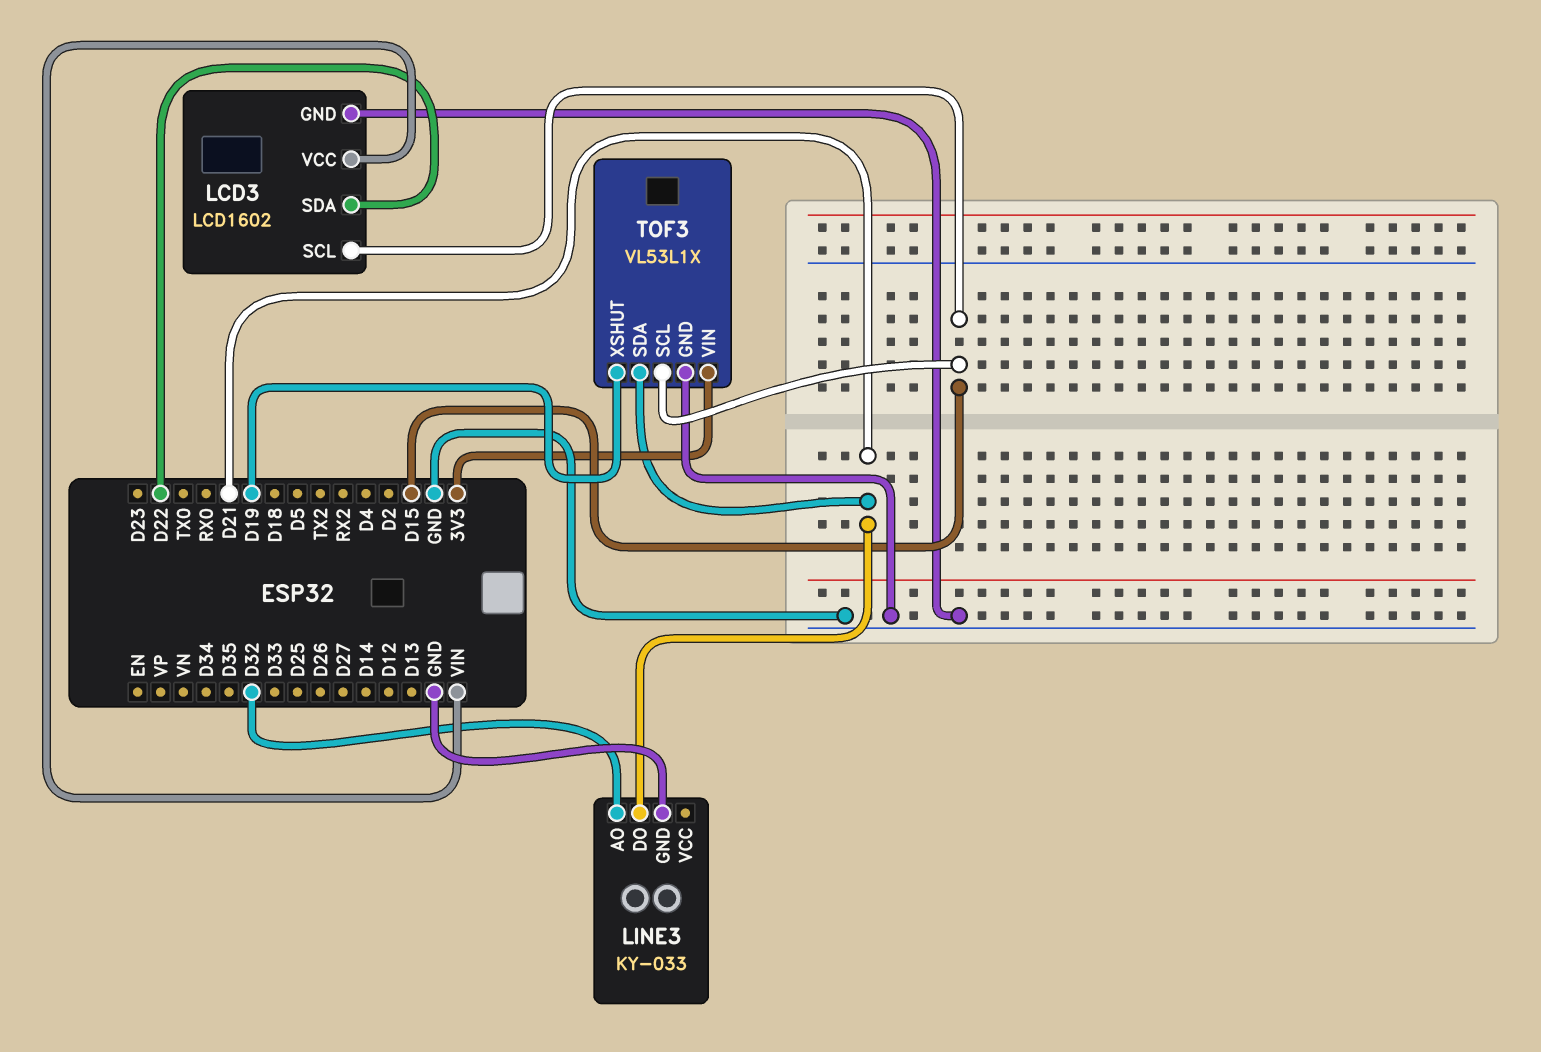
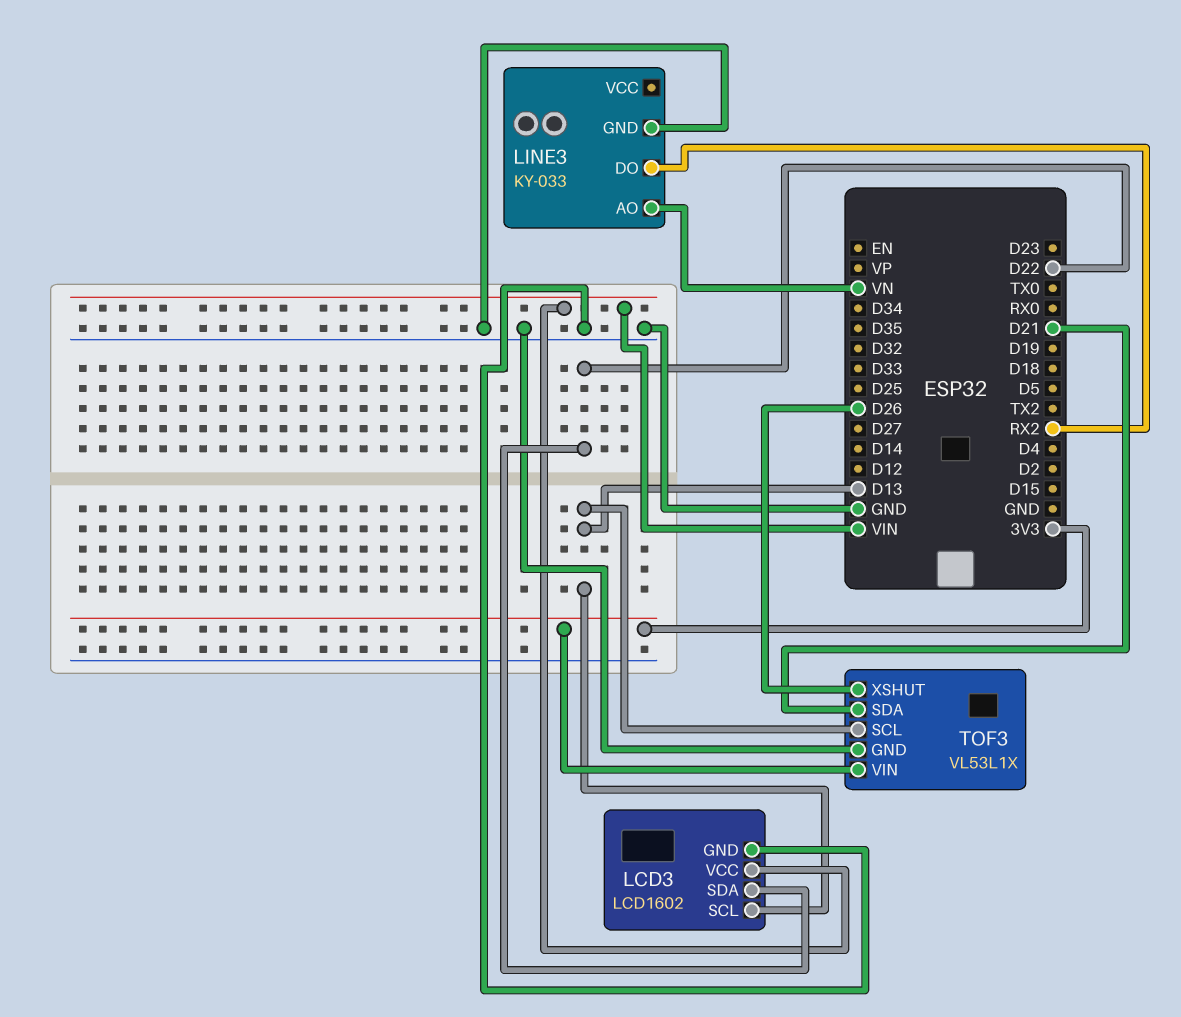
LCD3 pin SCL: D15 -> D13
LINE3 pin AO: D32 -> VN
LINE3 pin DO: D21 -> RX2
TOF3 pin SCL: D15 -> D13
TOF3 pin XSHUT: D19 -> D26

